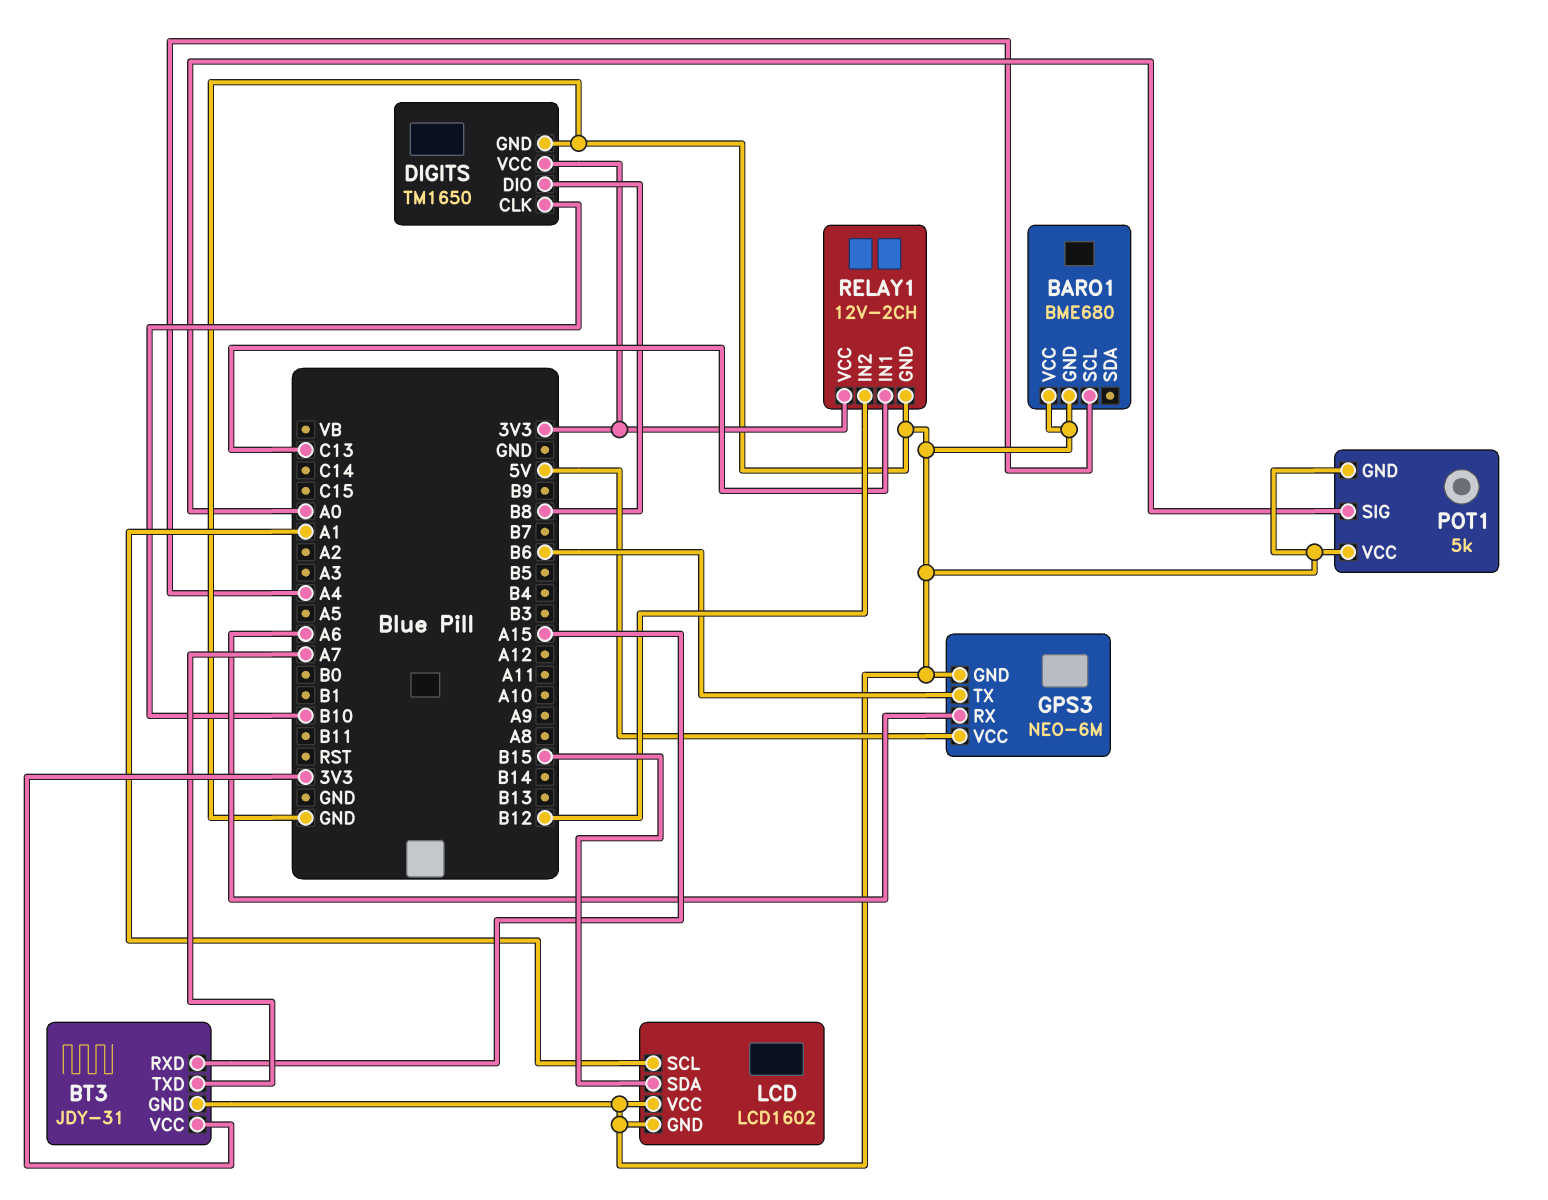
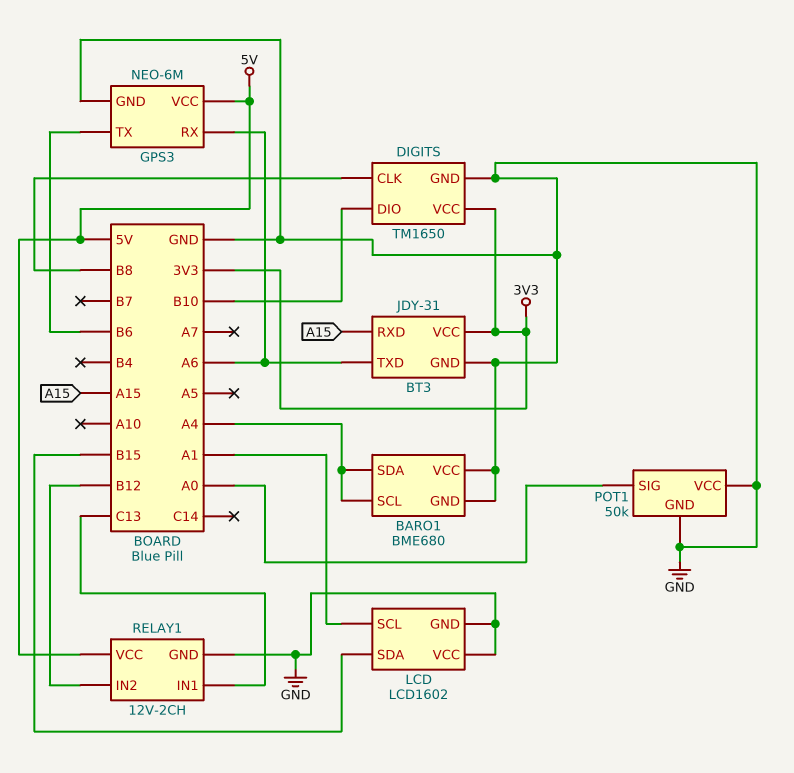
BARO1 pin SDA: none -> A4
BT3 pin TXD: A7 -> A6
DIGITS pin CLK: B10 -> B8
DIGITS pin DIO: B8 -> B10
POT1: 5k -> 50k
RELAY1 pin VCC: 3V3 -> 5V

